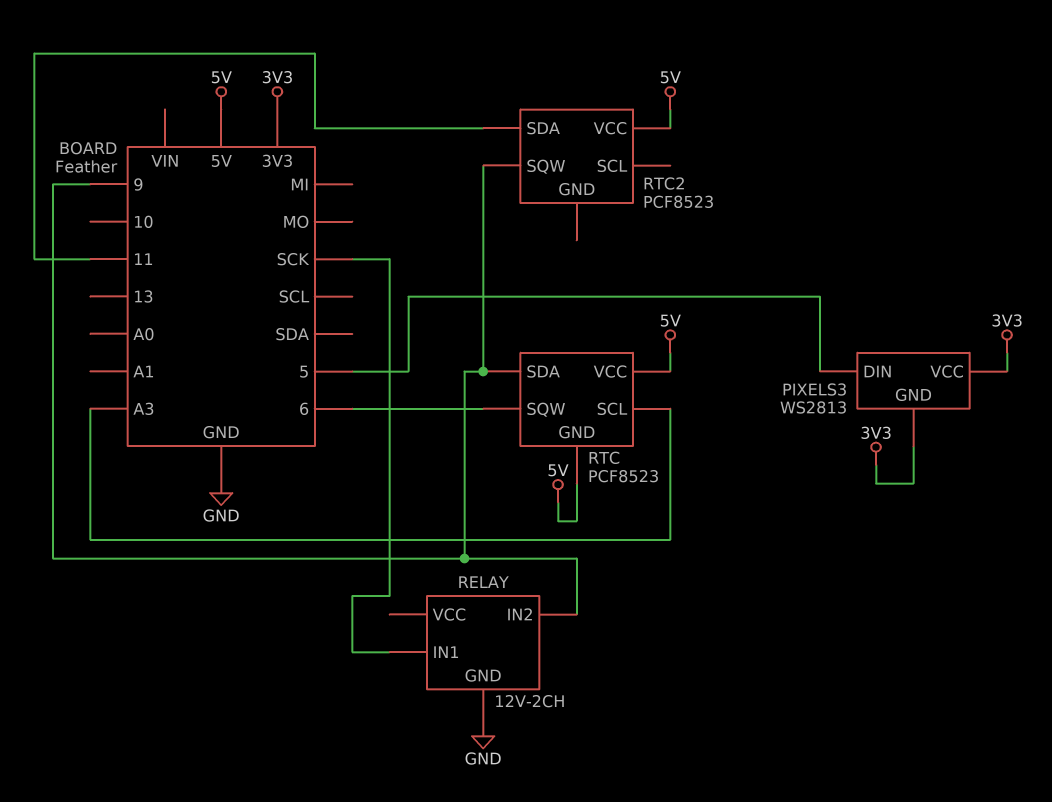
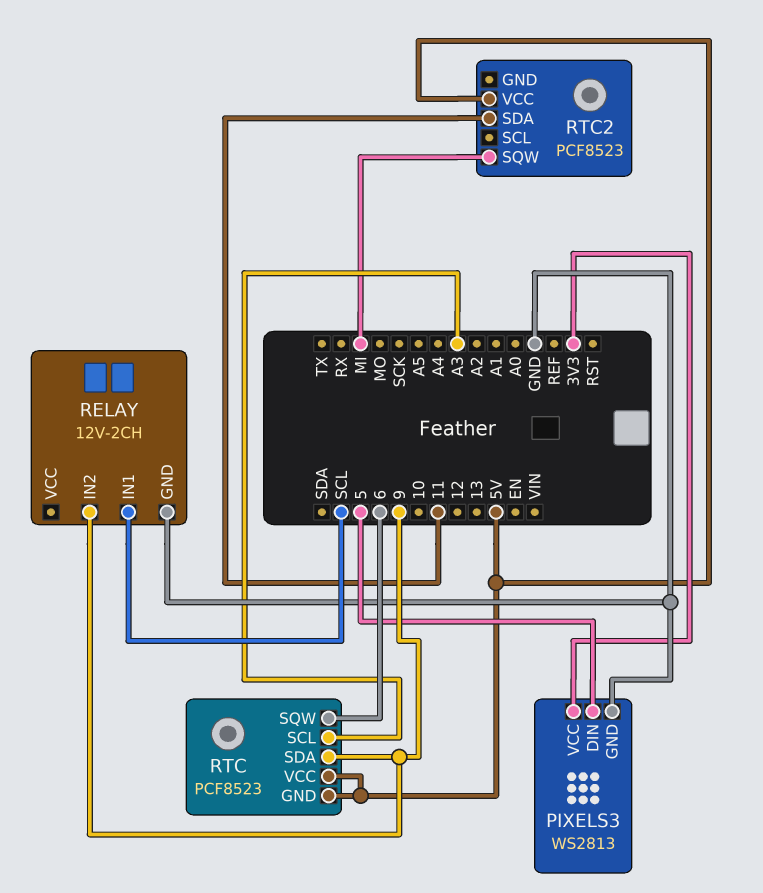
PIXELS3 pin GND: 3V3 -> GND
RELAY pin IN1: SCK -> SCL
RTC2 pin SQW: 9 -> MI

